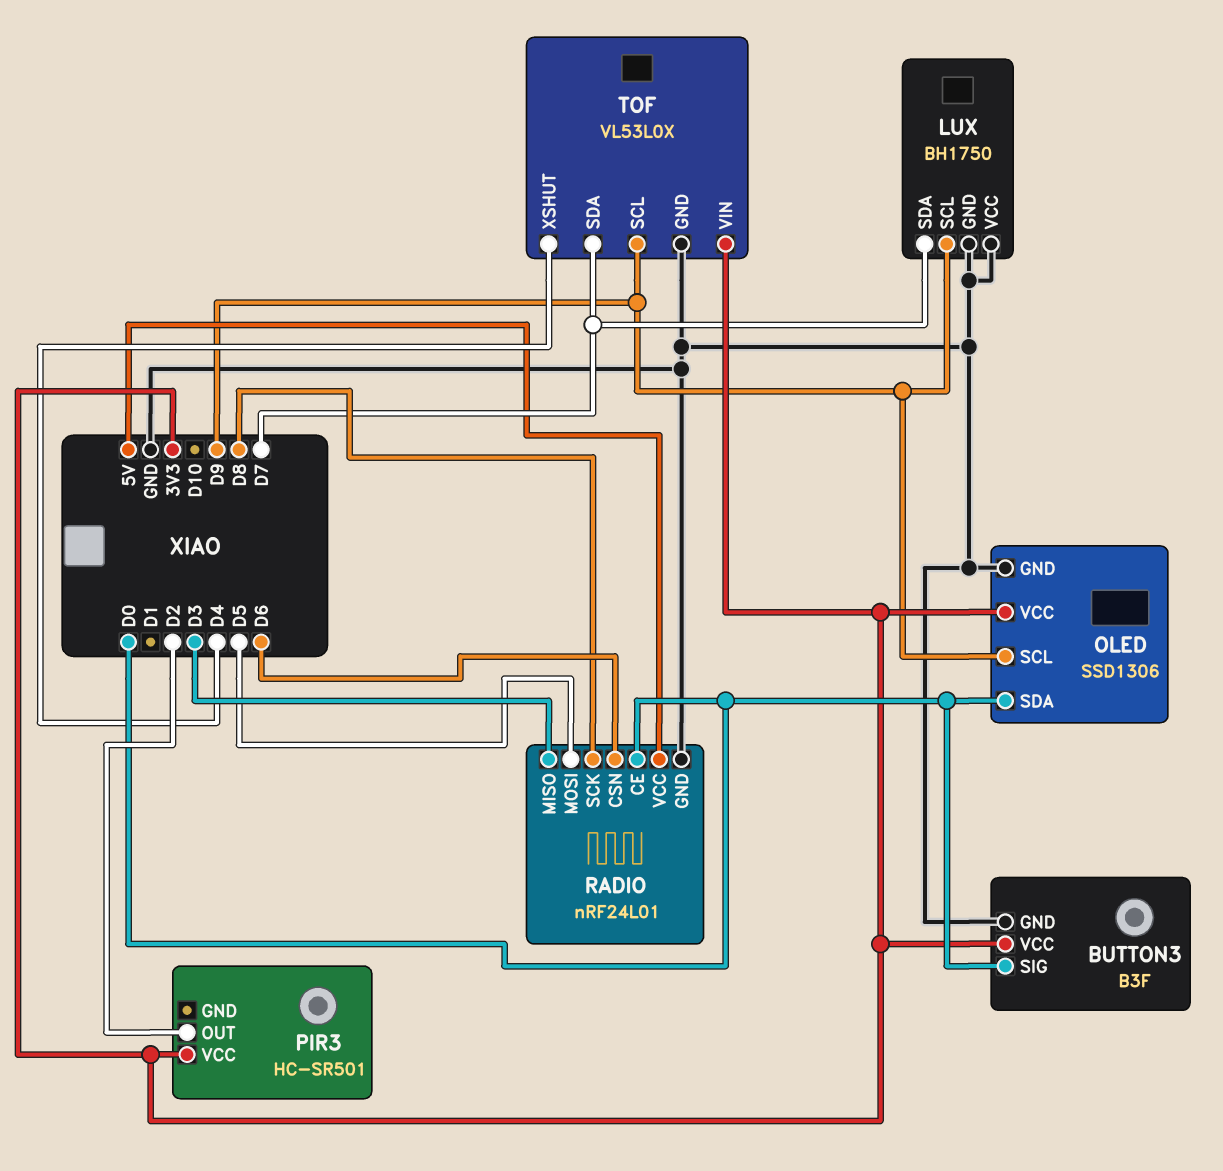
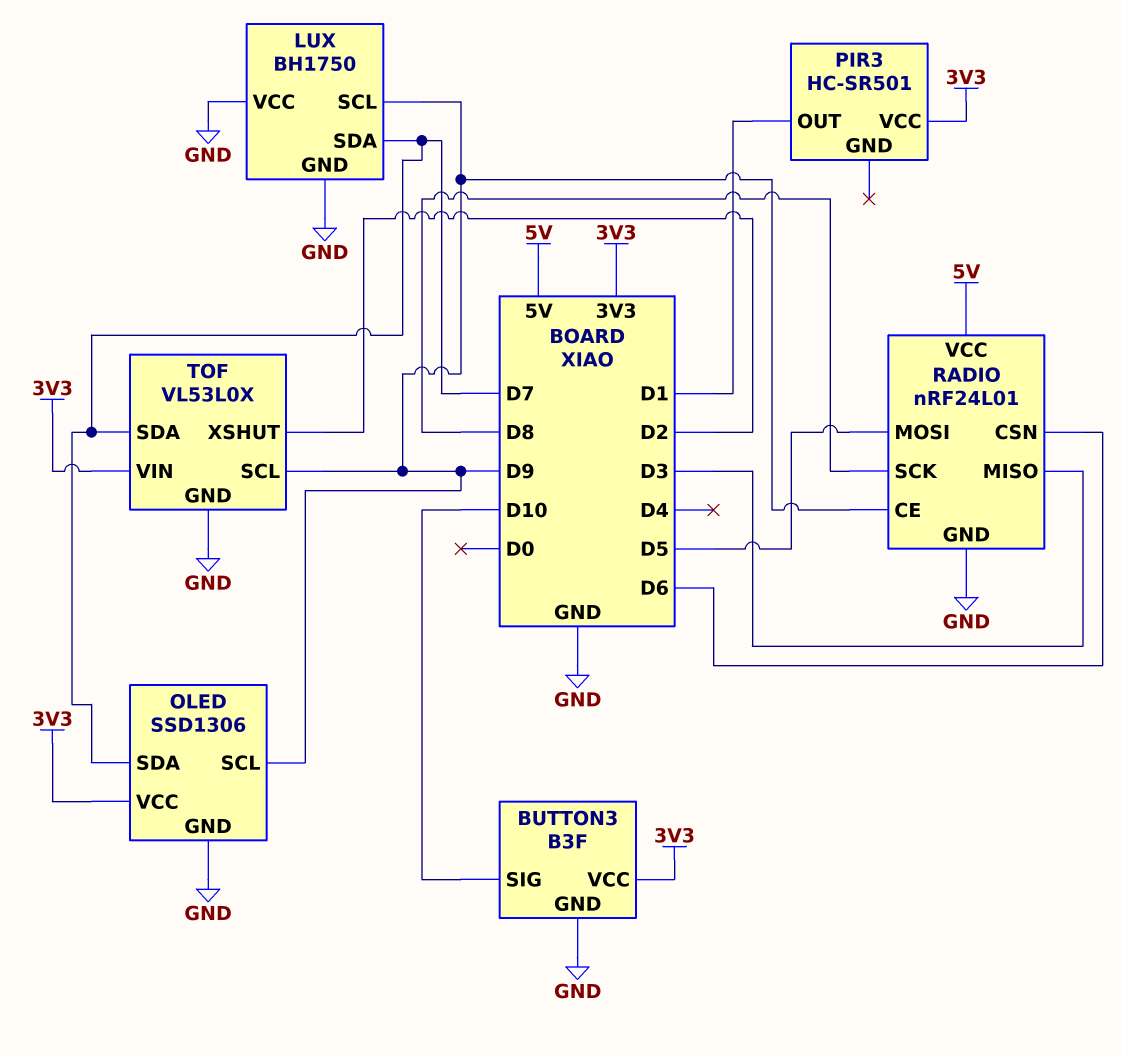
BUTTON3 pin SIG: D0 -> D10
OLED pin SDA: D0 -> D7
PIR3 pin OUT: D2 -> D1
RADIO pin CE: D0 -> D9
TOF pin XSHUT: D4 -> D2

